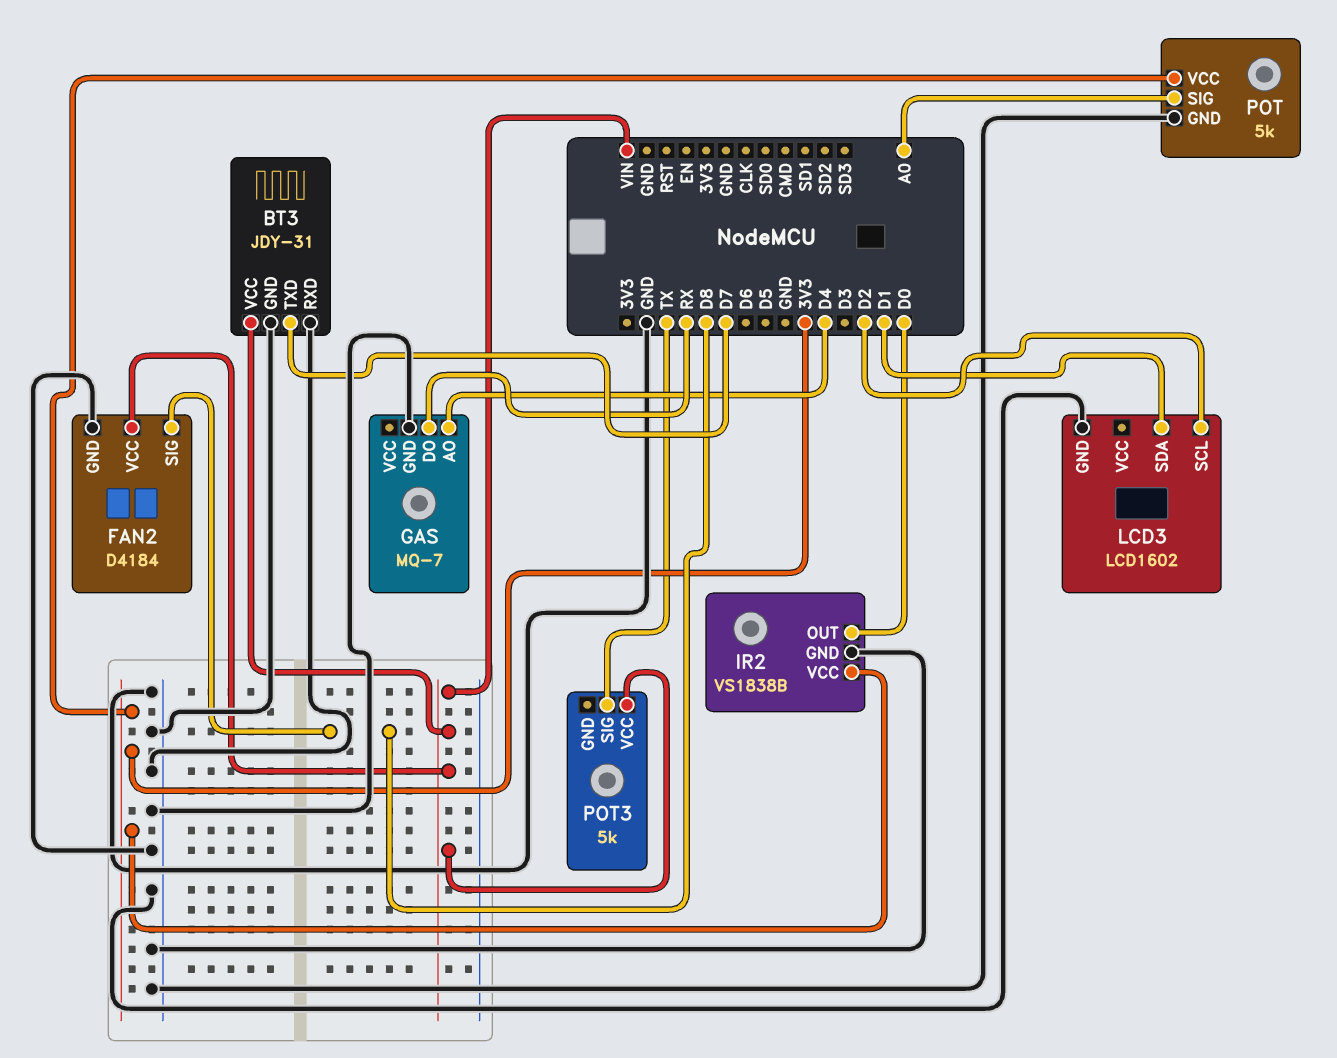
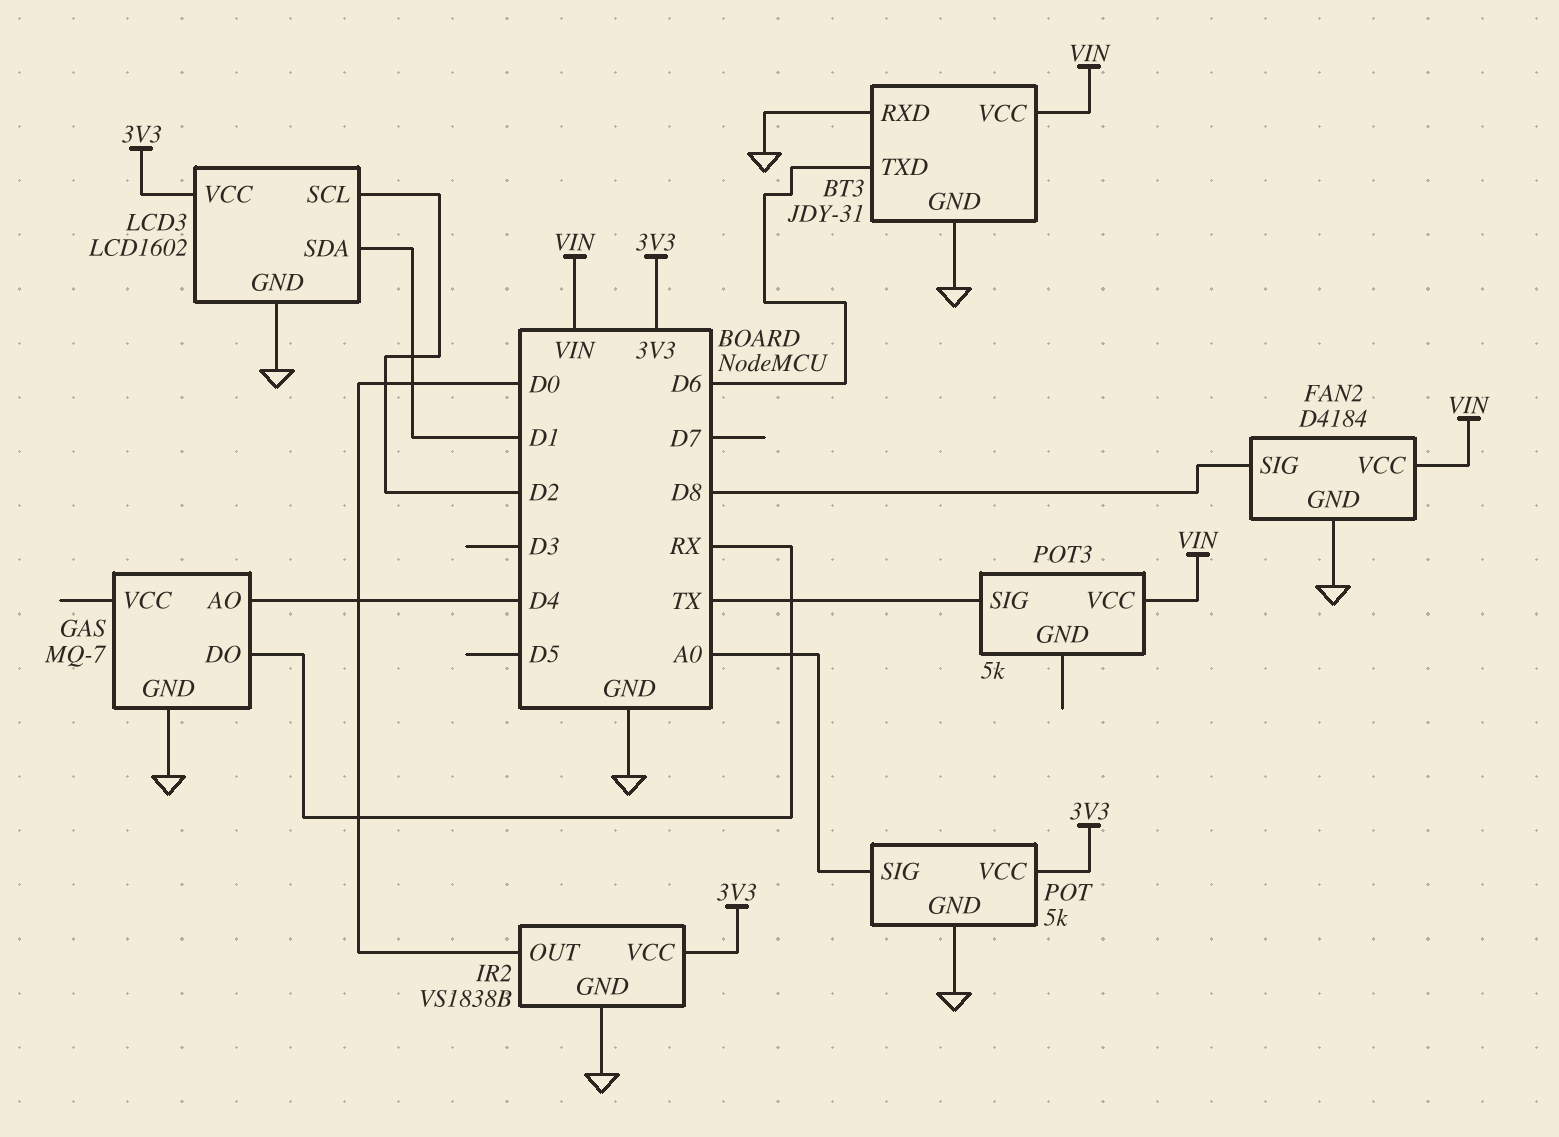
BT3 pin TXD: D7 -> D6
LCD3 pin VCC: none -> 3V3

